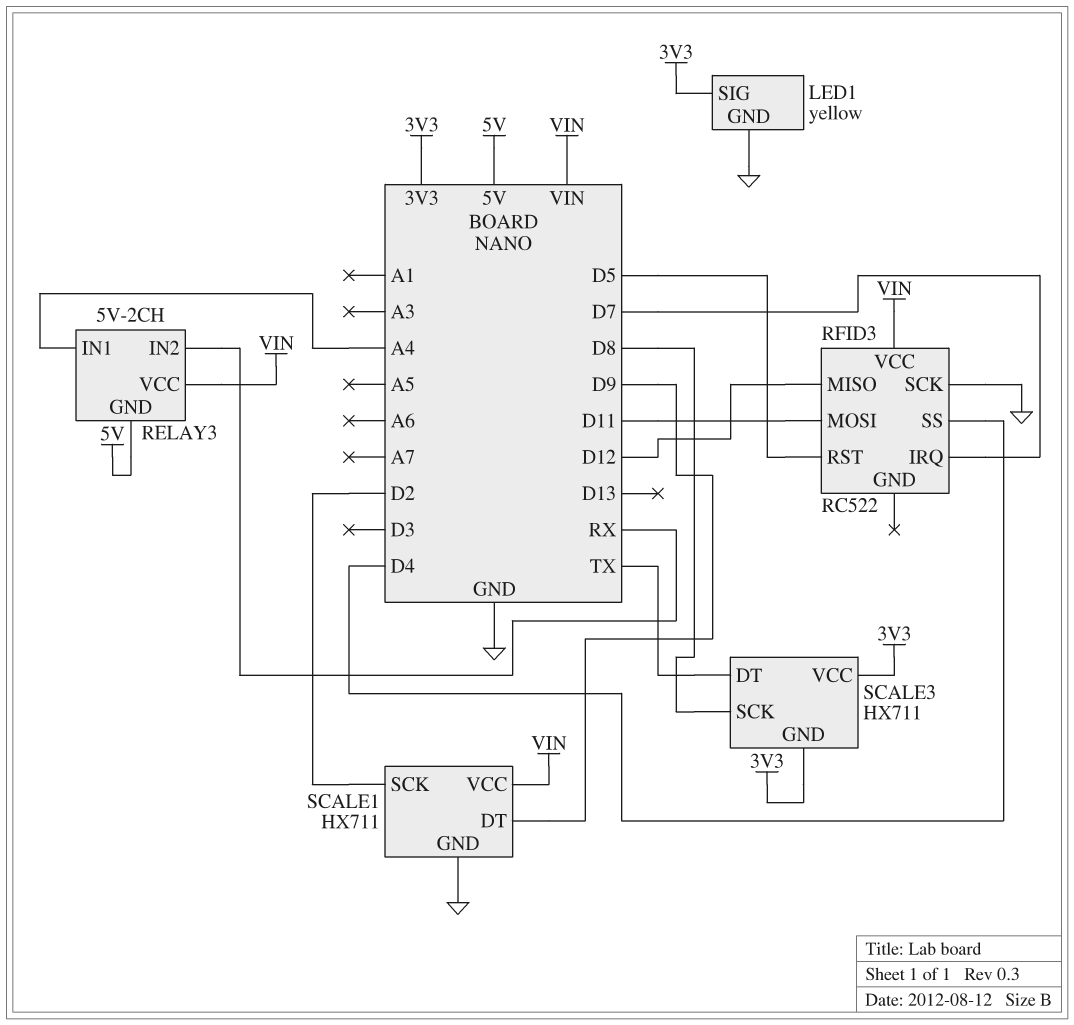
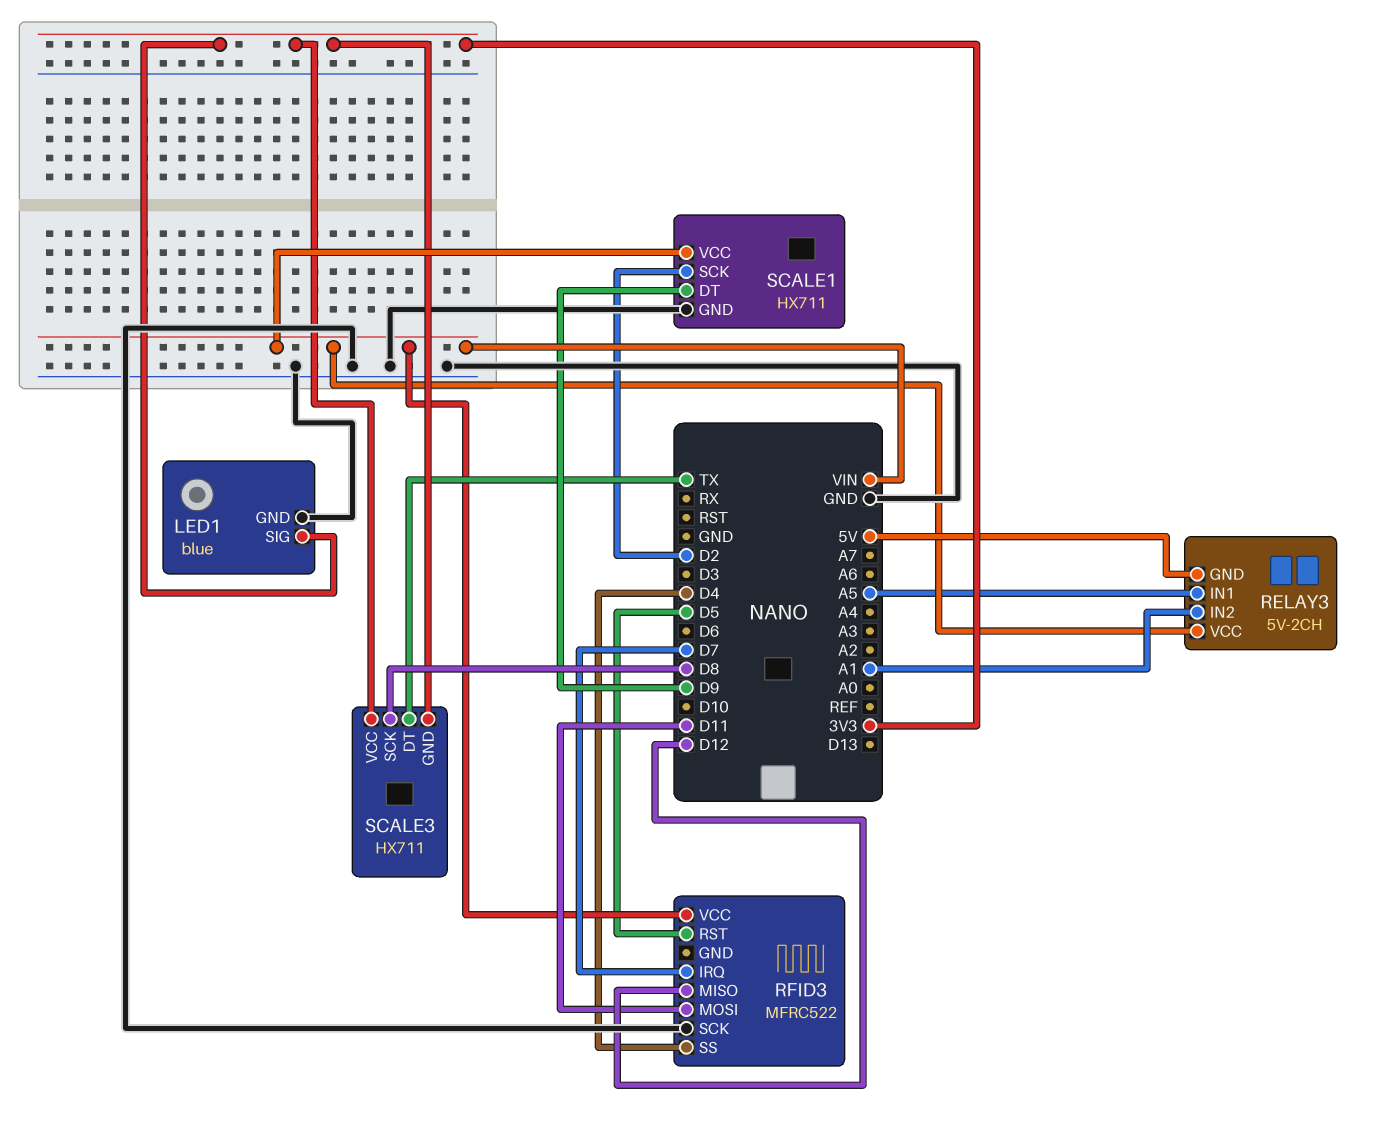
LED1: yellow -> blue
RELAY3 pin IN1: A4 -> A5
RELAY3 pin IN2: RX -> A1
RFID3: RC522 -> MFRC522

